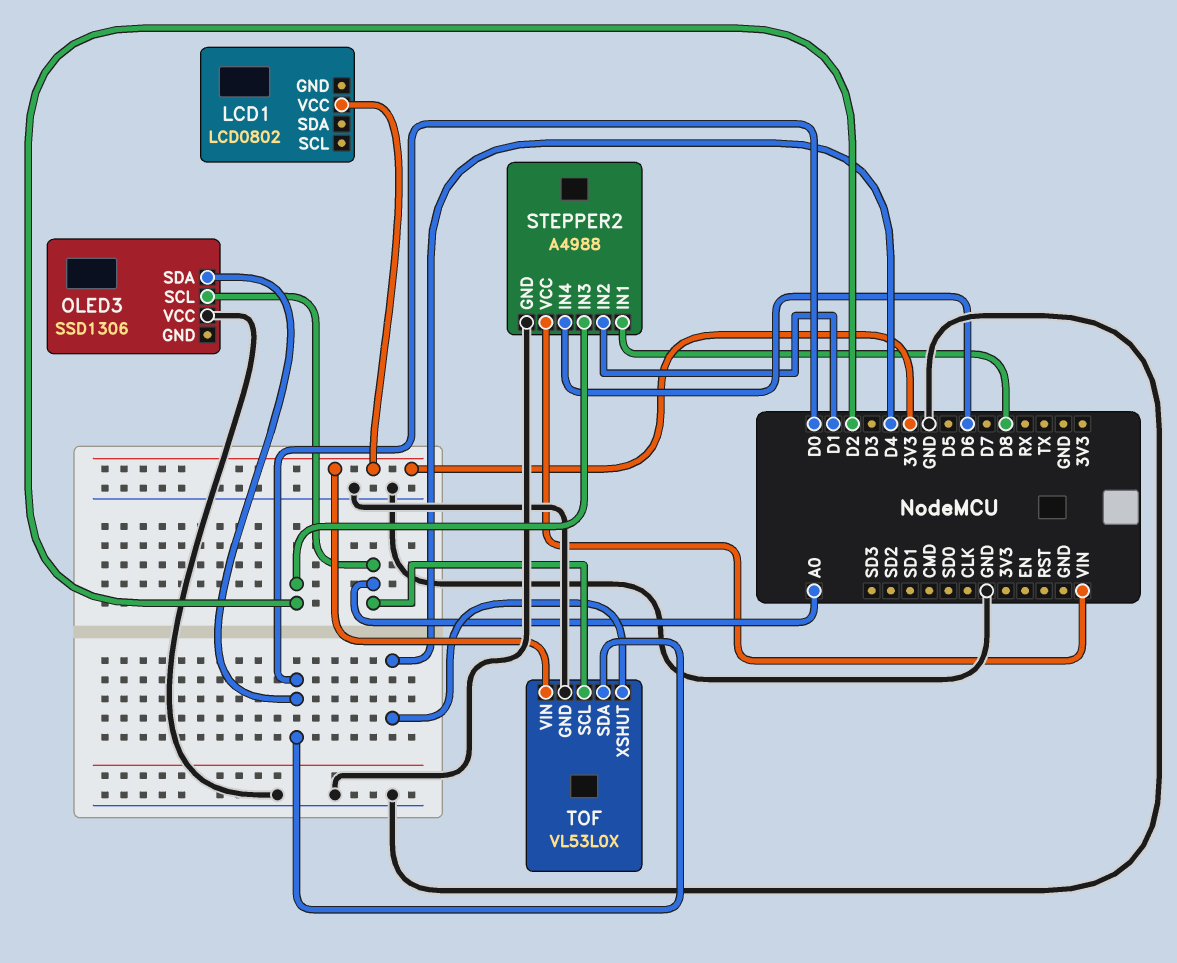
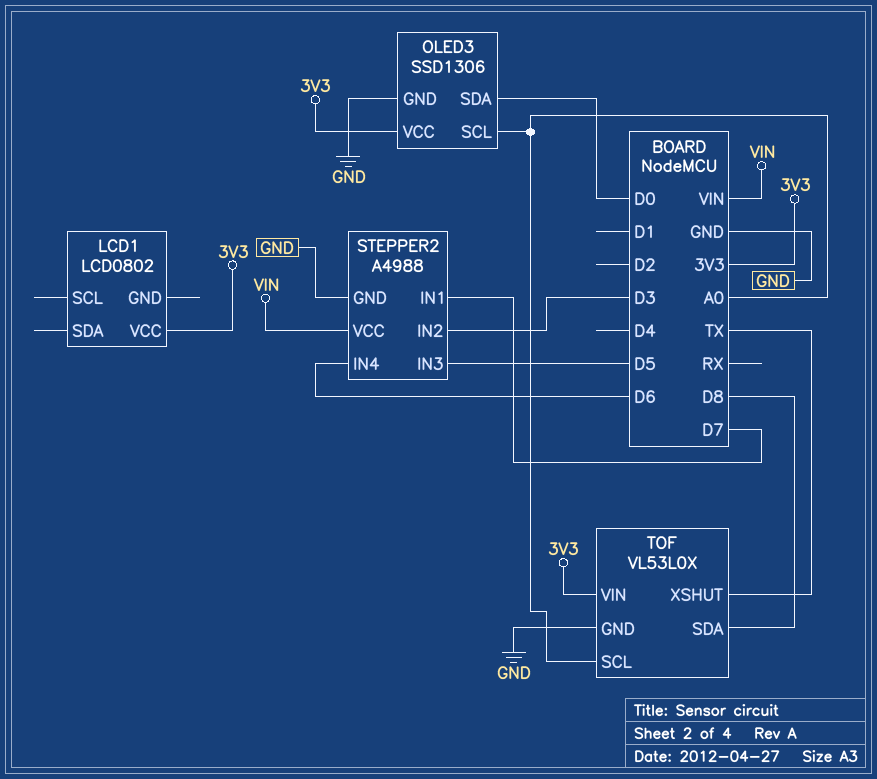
OLED3 pin GND: none -> GND
OLED3 pin VCC: GND -> 3V3
STEPPER2 pin IN1: D8 -> D7
STEPPER2 pin IN2: D1 -> D3
STEPPER2 pin IN3: D2 -> D5
TOF pin SDA: D0 -> D8
TOF pin XSHUT: D4 -> TX

